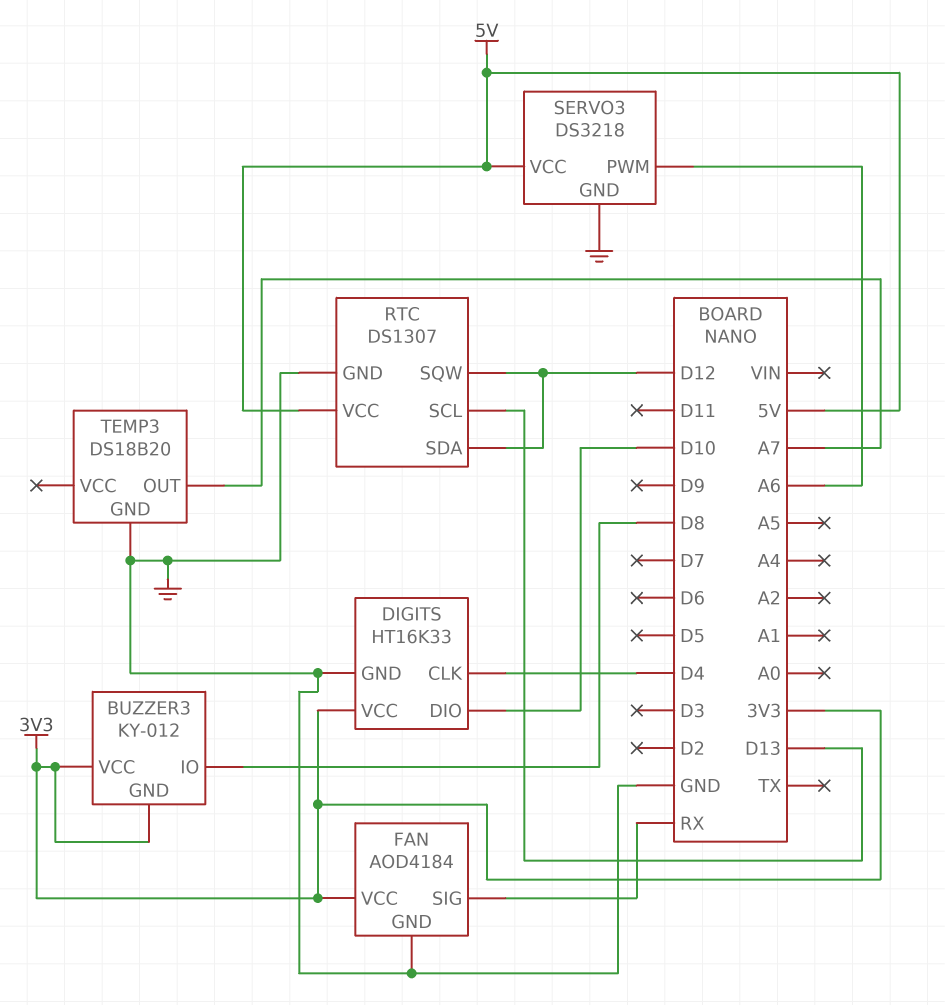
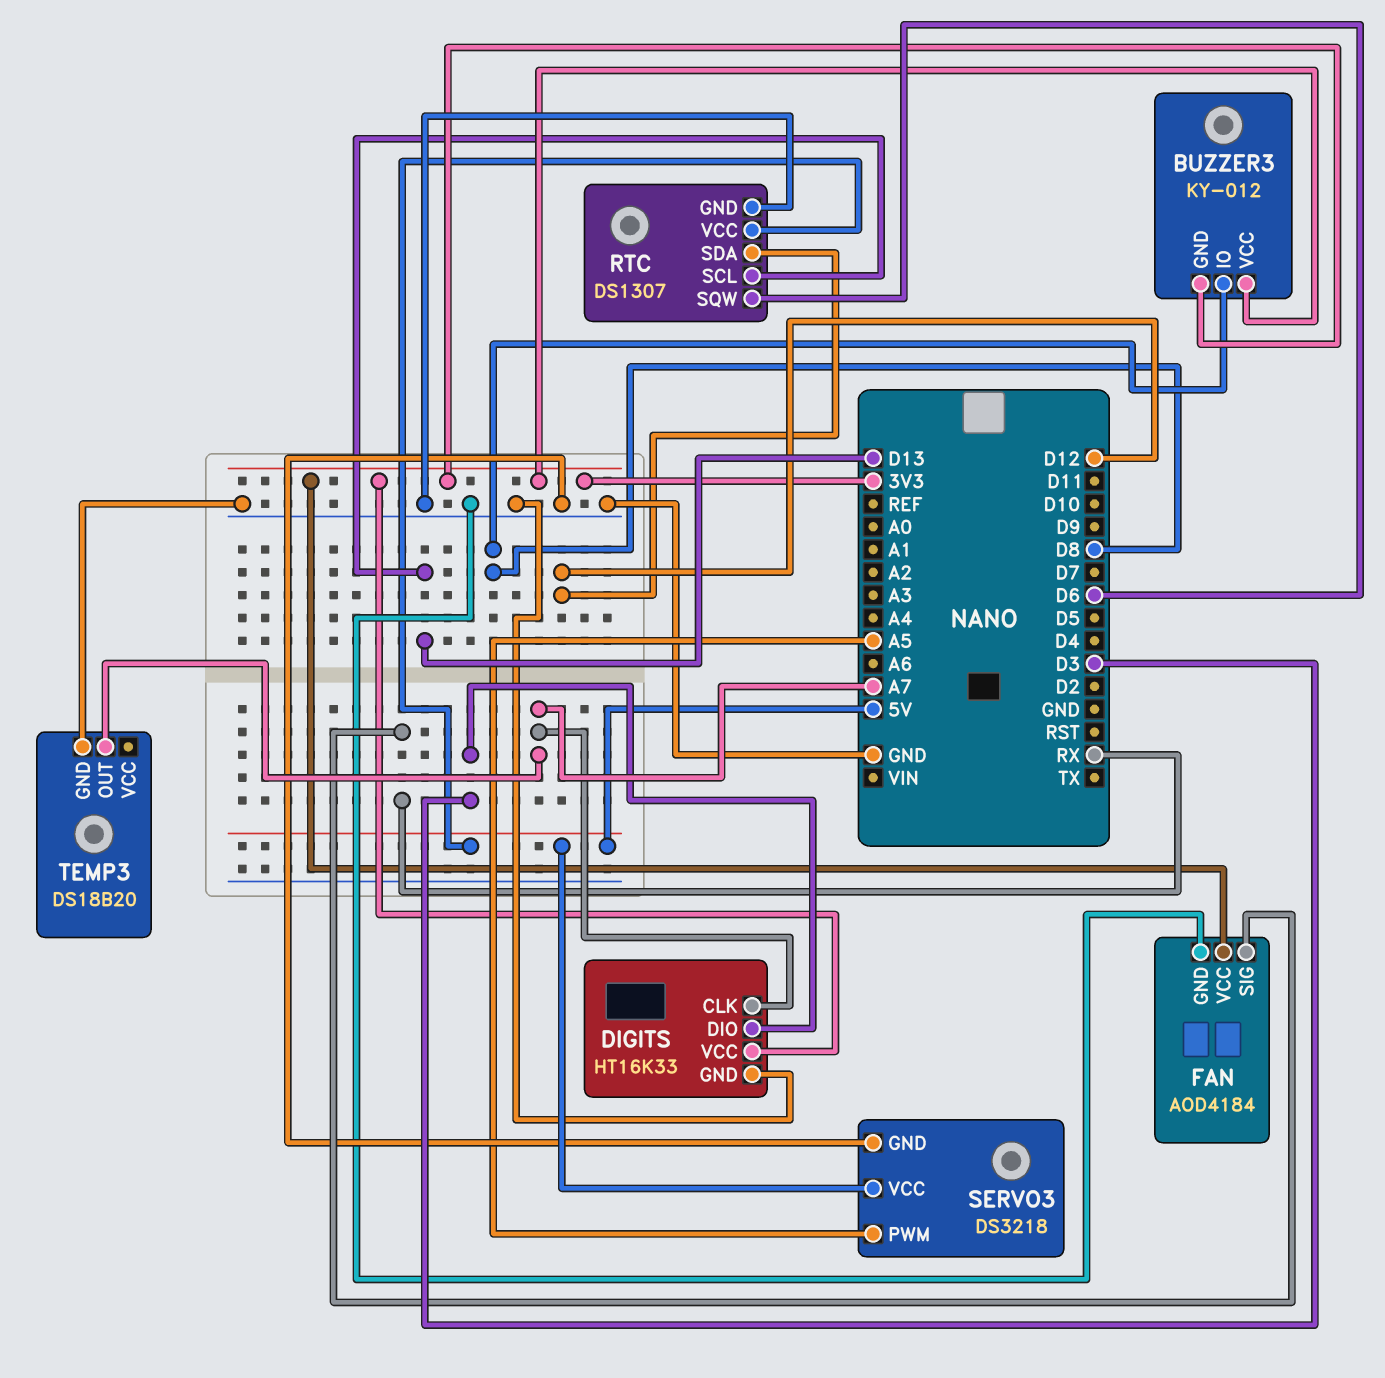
DIGITS pin CLK: D4 -> A7
DIGITS pin DIO: D10 -> D3
RTC pin SQW: D12 -> D6
SERVO3 pin PWM: A6 -> A5

